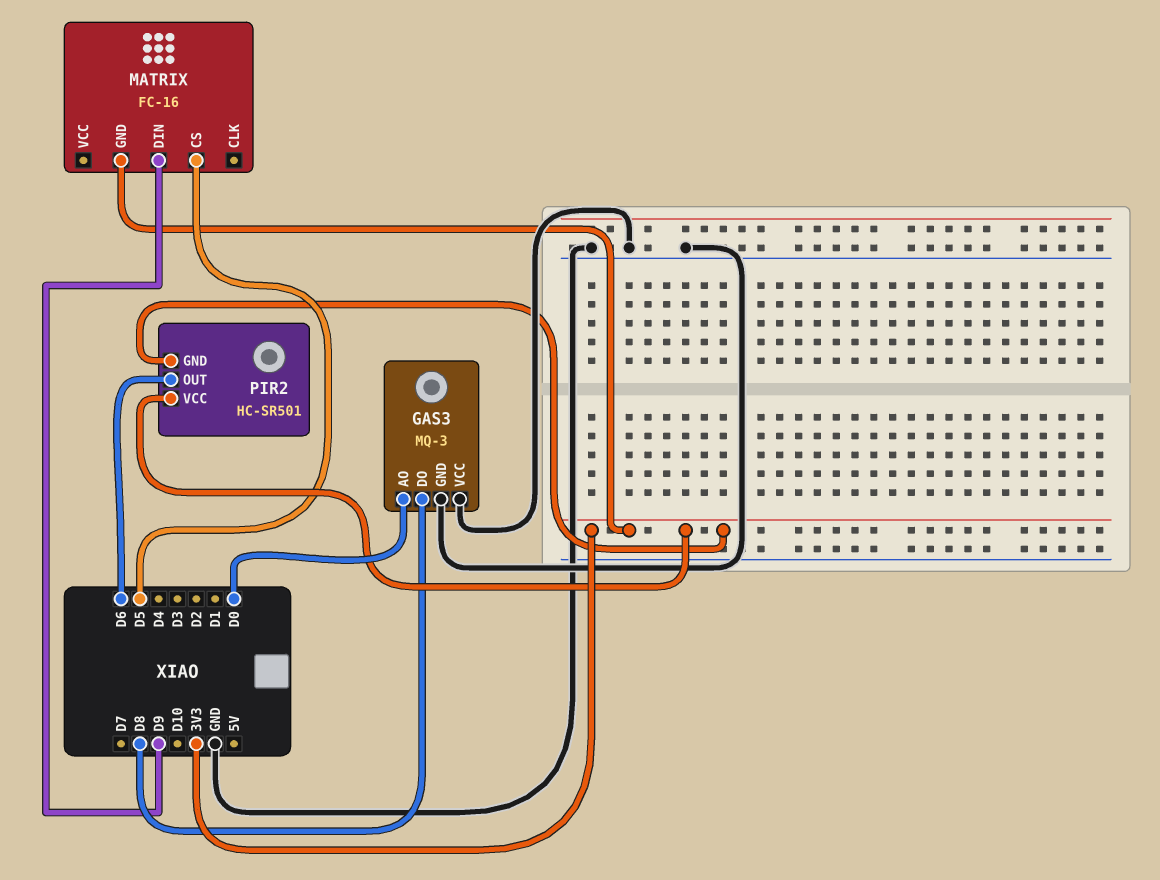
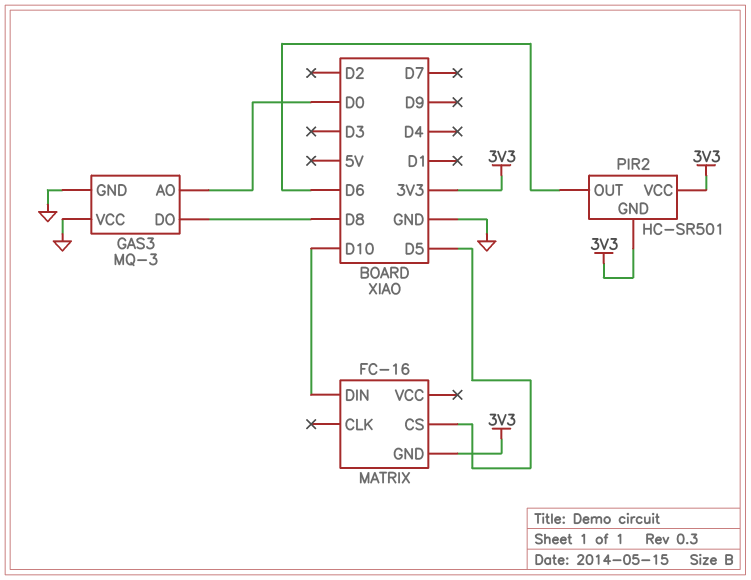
MATRIX pin DIN: D9 -> D10

